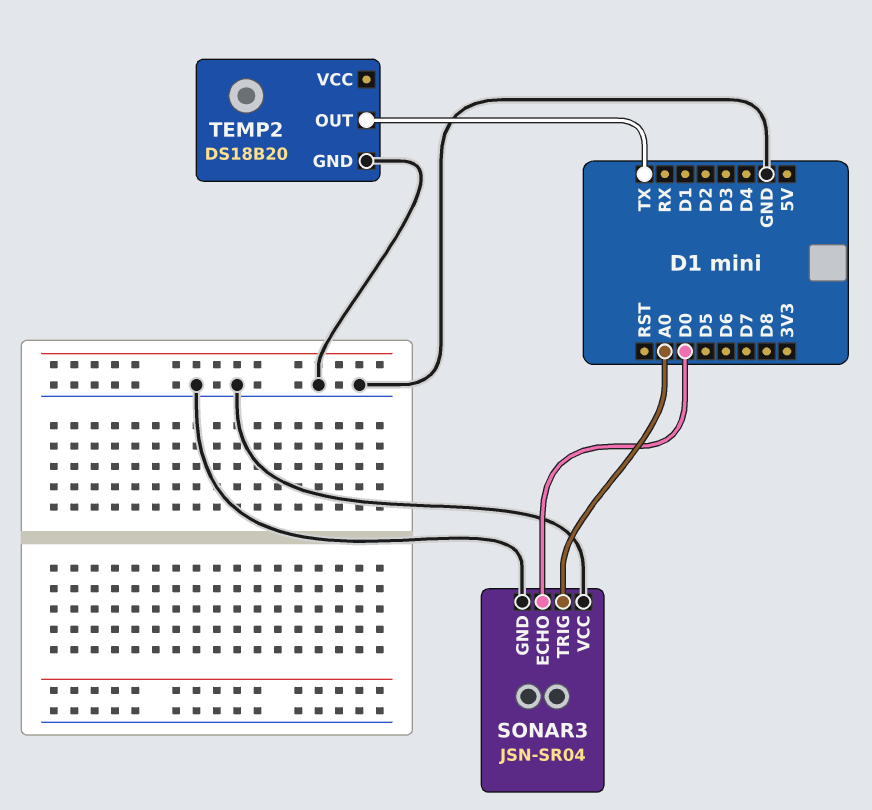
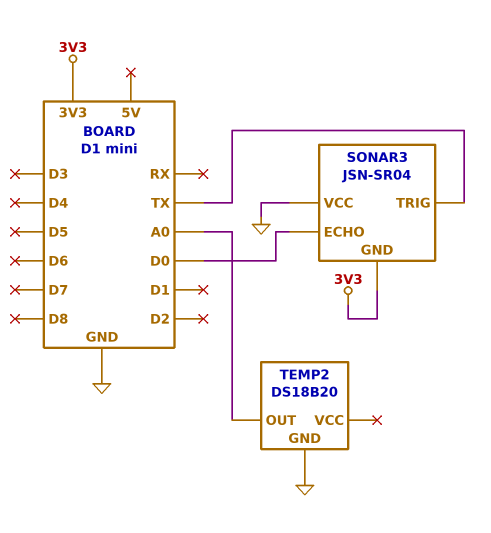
SONAR3 pin GND: GND -> 3V3
SONAR3 pin TRIG: A0 -> TX
TEMP2 pin OUT: TX -> A0

